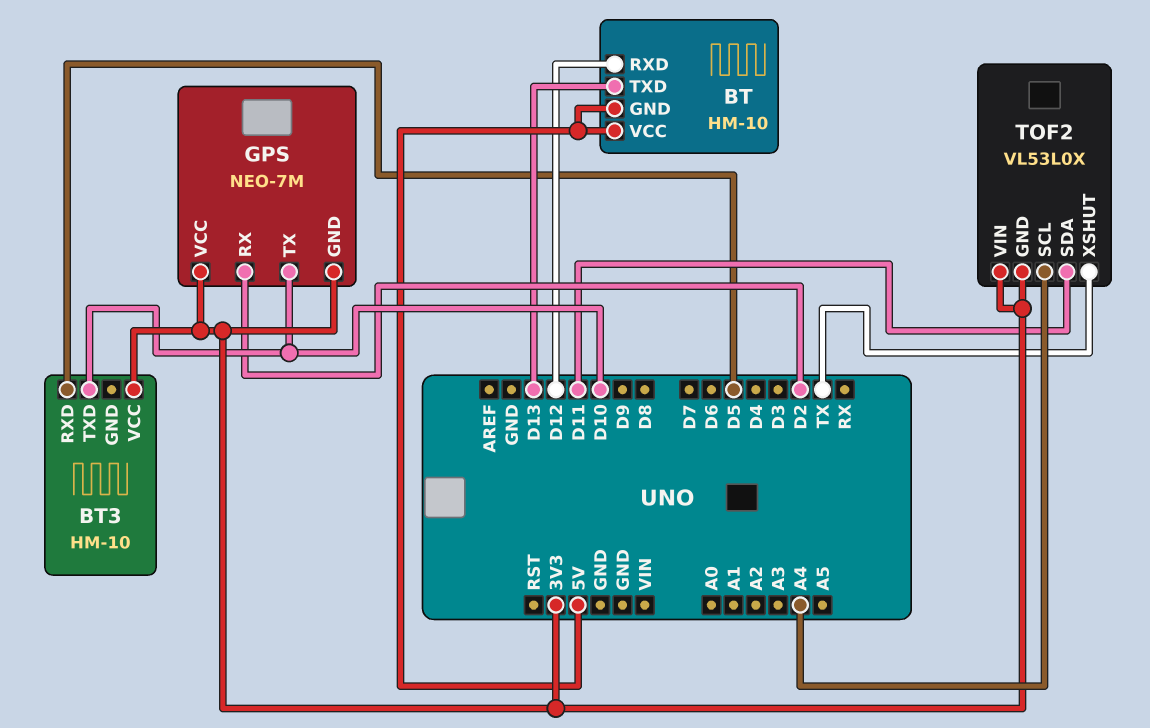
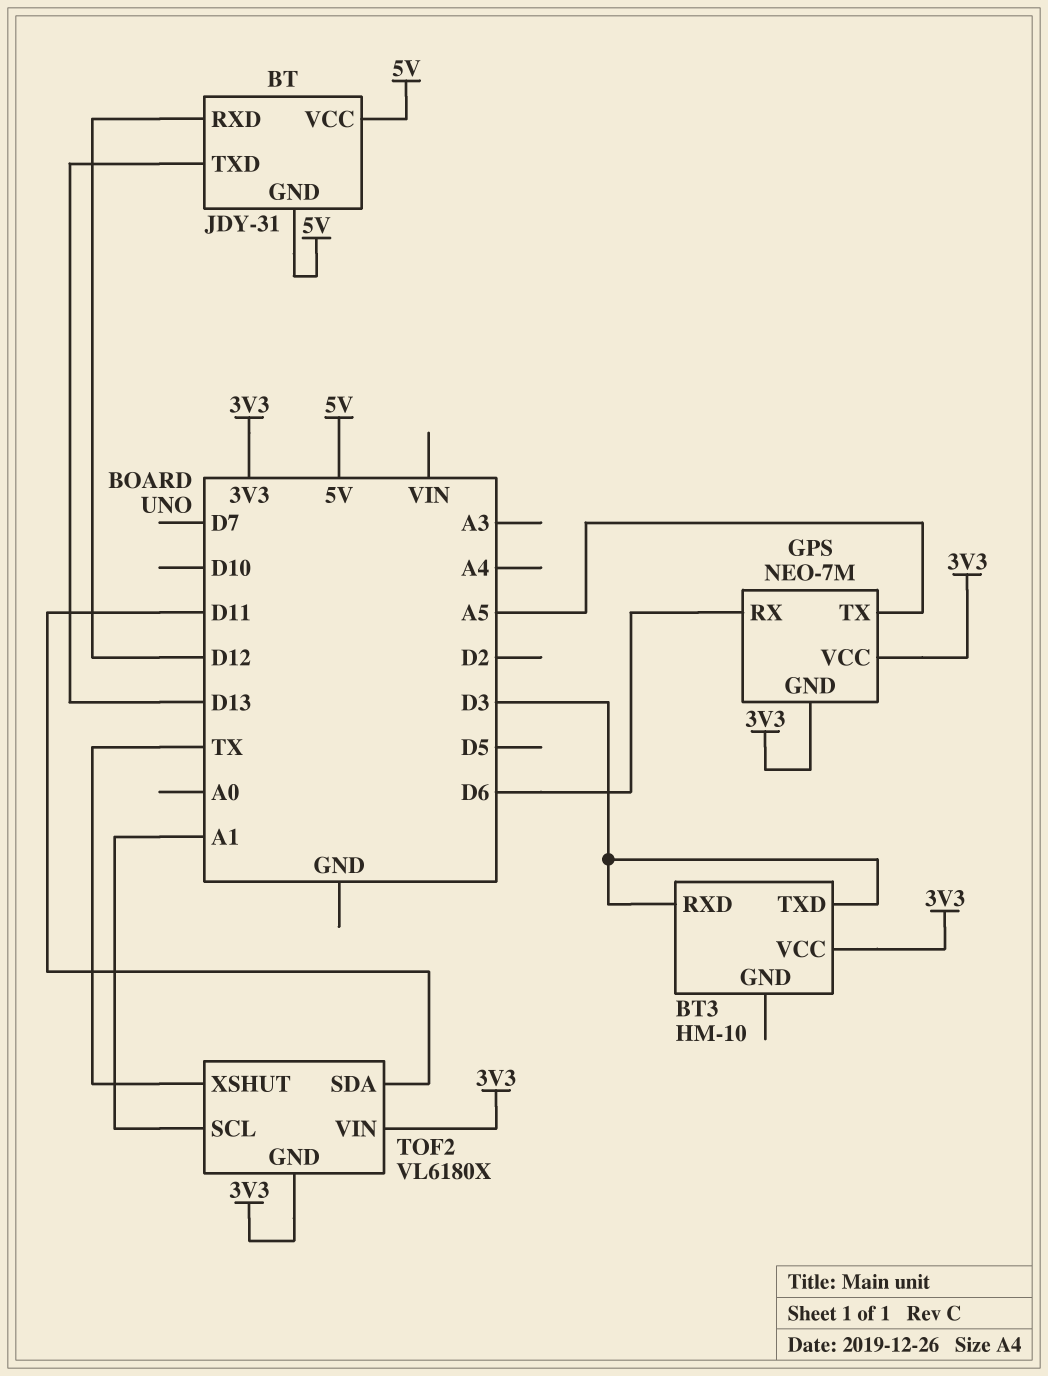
BT: HM-10 -> JDY-31
BT3 pin RXD: D5 -> D3
BT3 pin TXD: D10 -> D3
GPS pin RX: D2 -> D6
GPS pin TX: D10 -> A5
TOF2: VL53L0X -> VL6180X
TOF2 pin SCL: A4 -> A1

